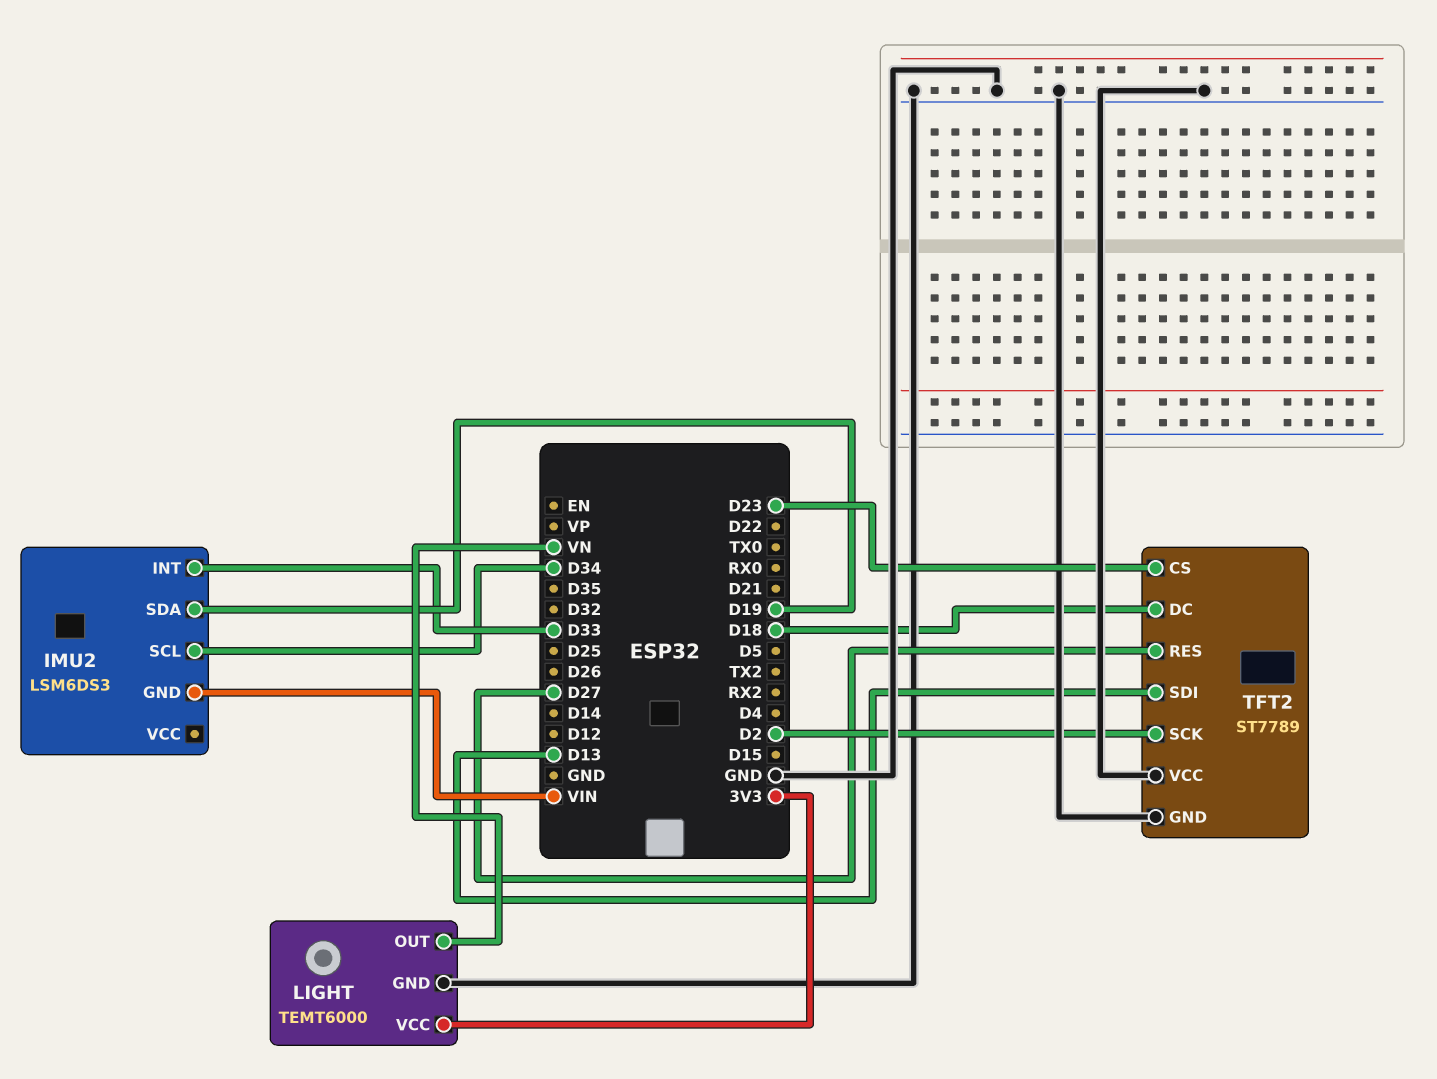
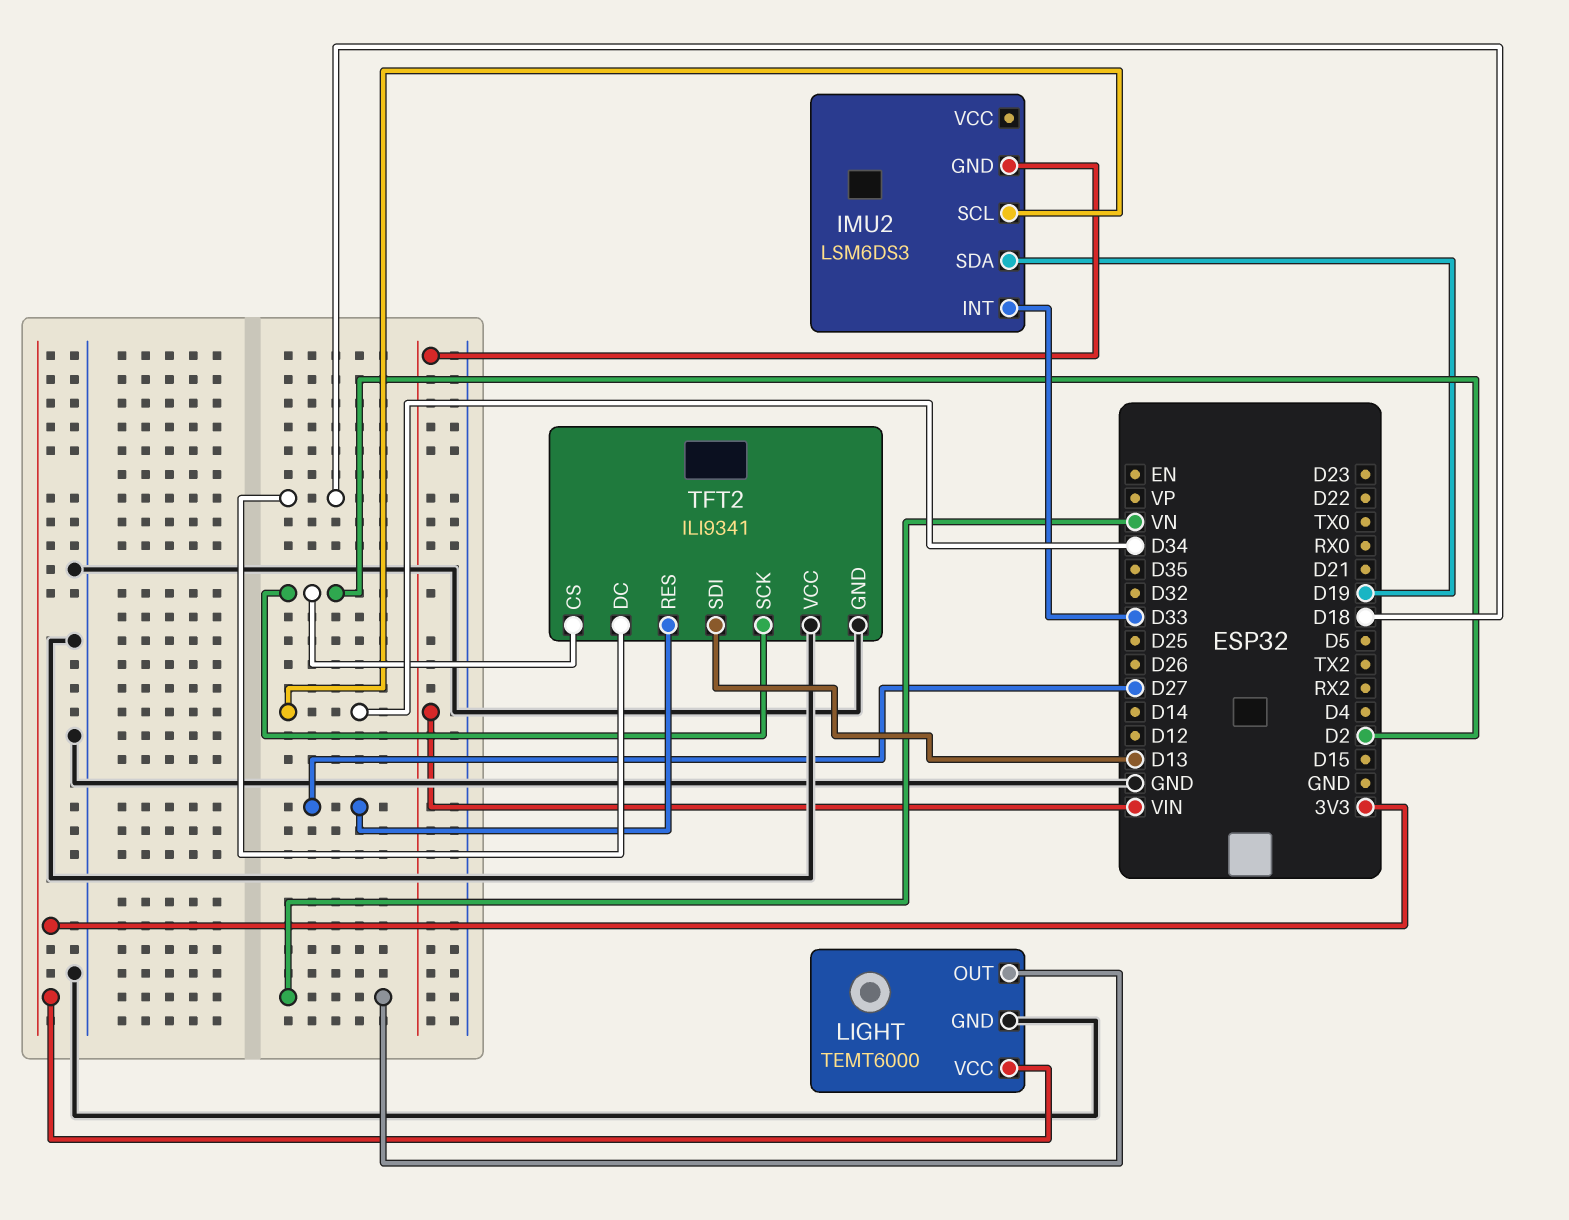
TFT2: ST7789 -> ILI9341
TFT2 pin CS: D23 -> D2

